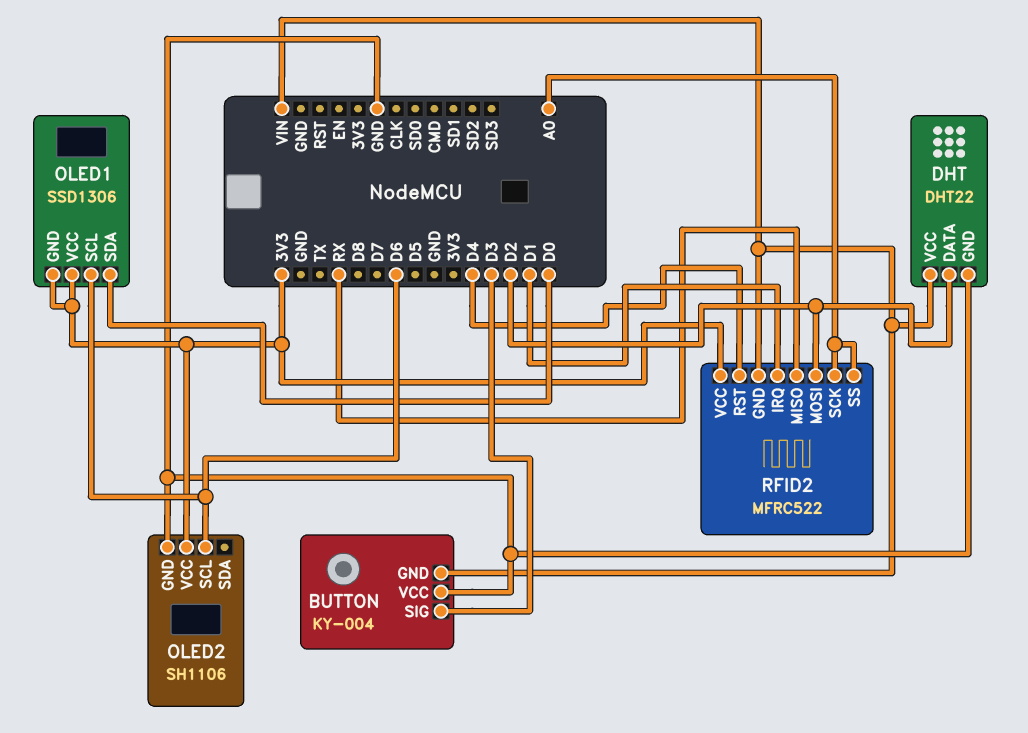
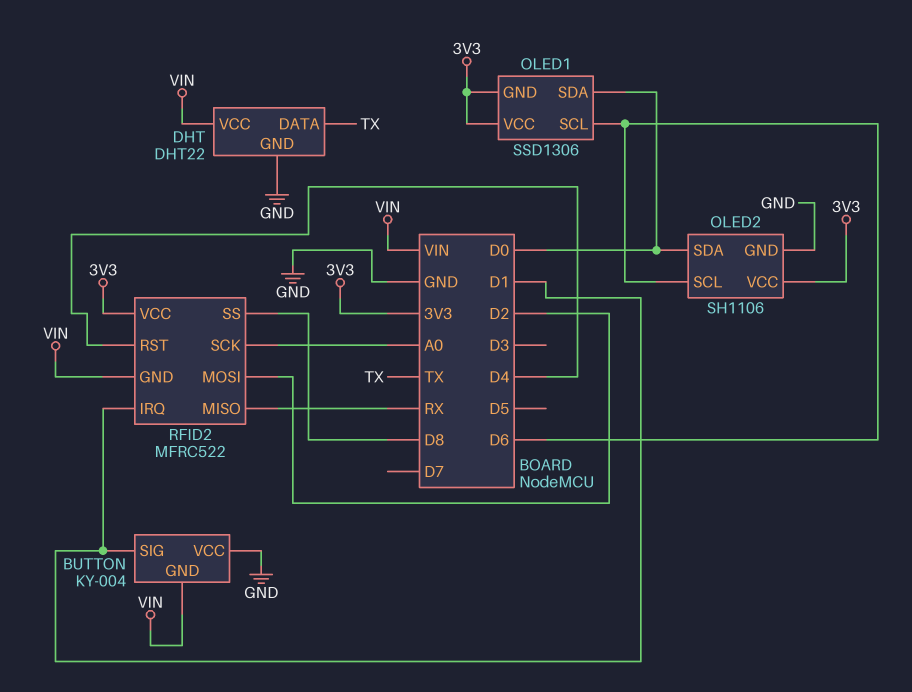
BUTTON pin SIG: D3 -> D1
DHT pin DATA: D2 -> TX
OLED2 pin SDA: none -> D0
RFID2 pin SS: A0 -> D8

